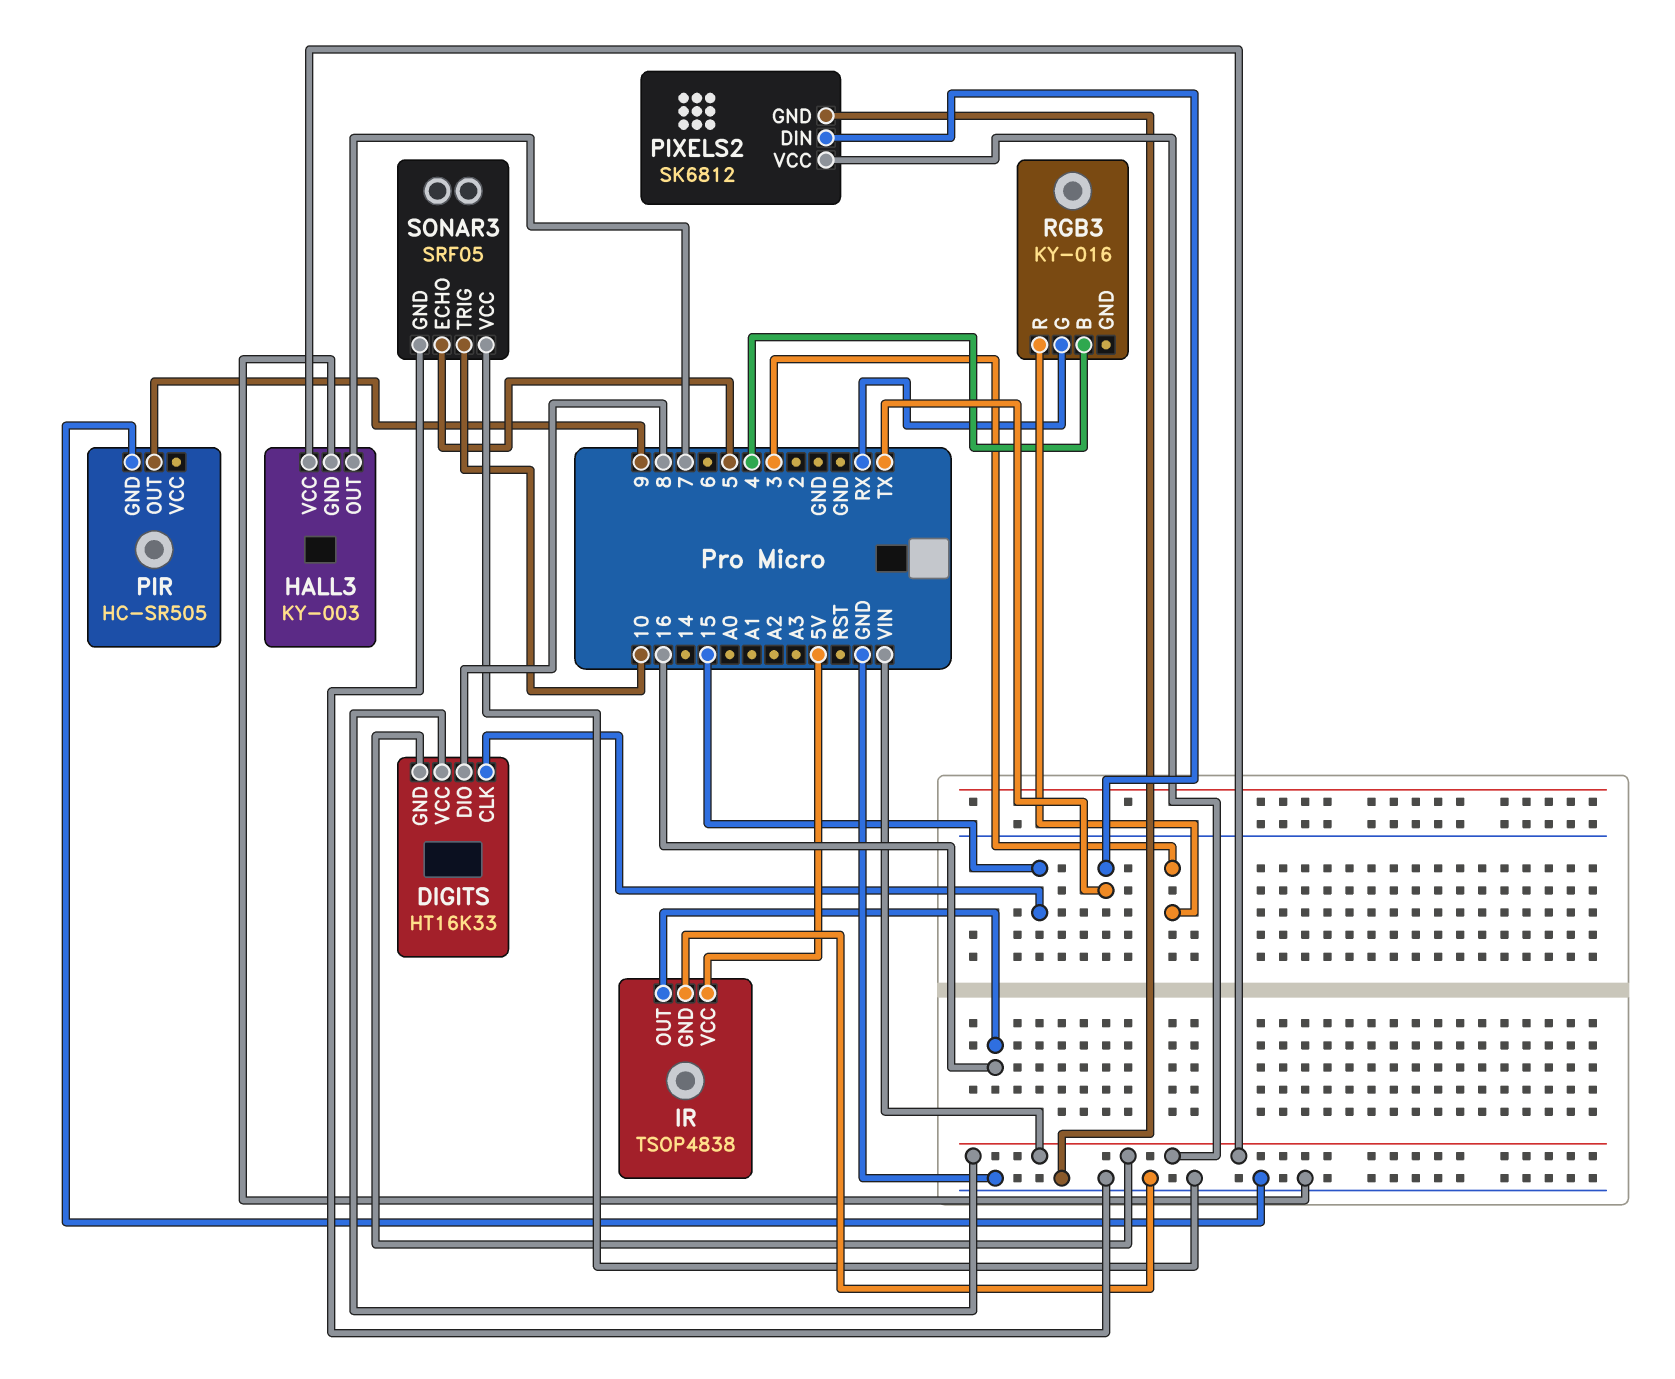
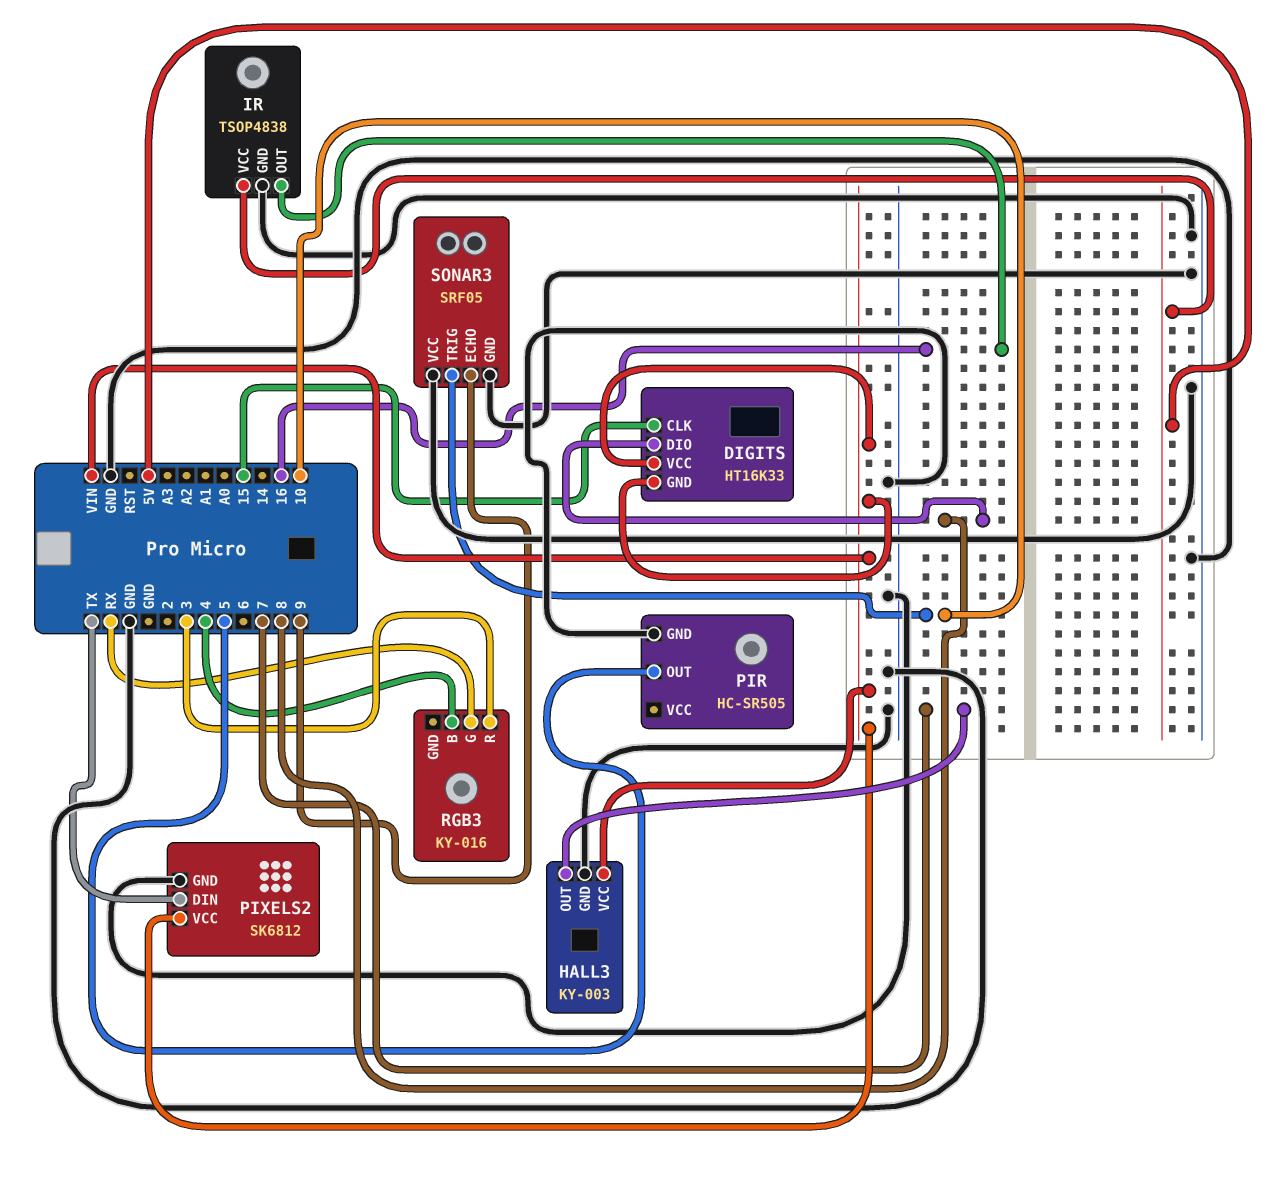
PIR pin OUT: 9 -> 5
SONAR3 pin ECHO: 5 -> 9

